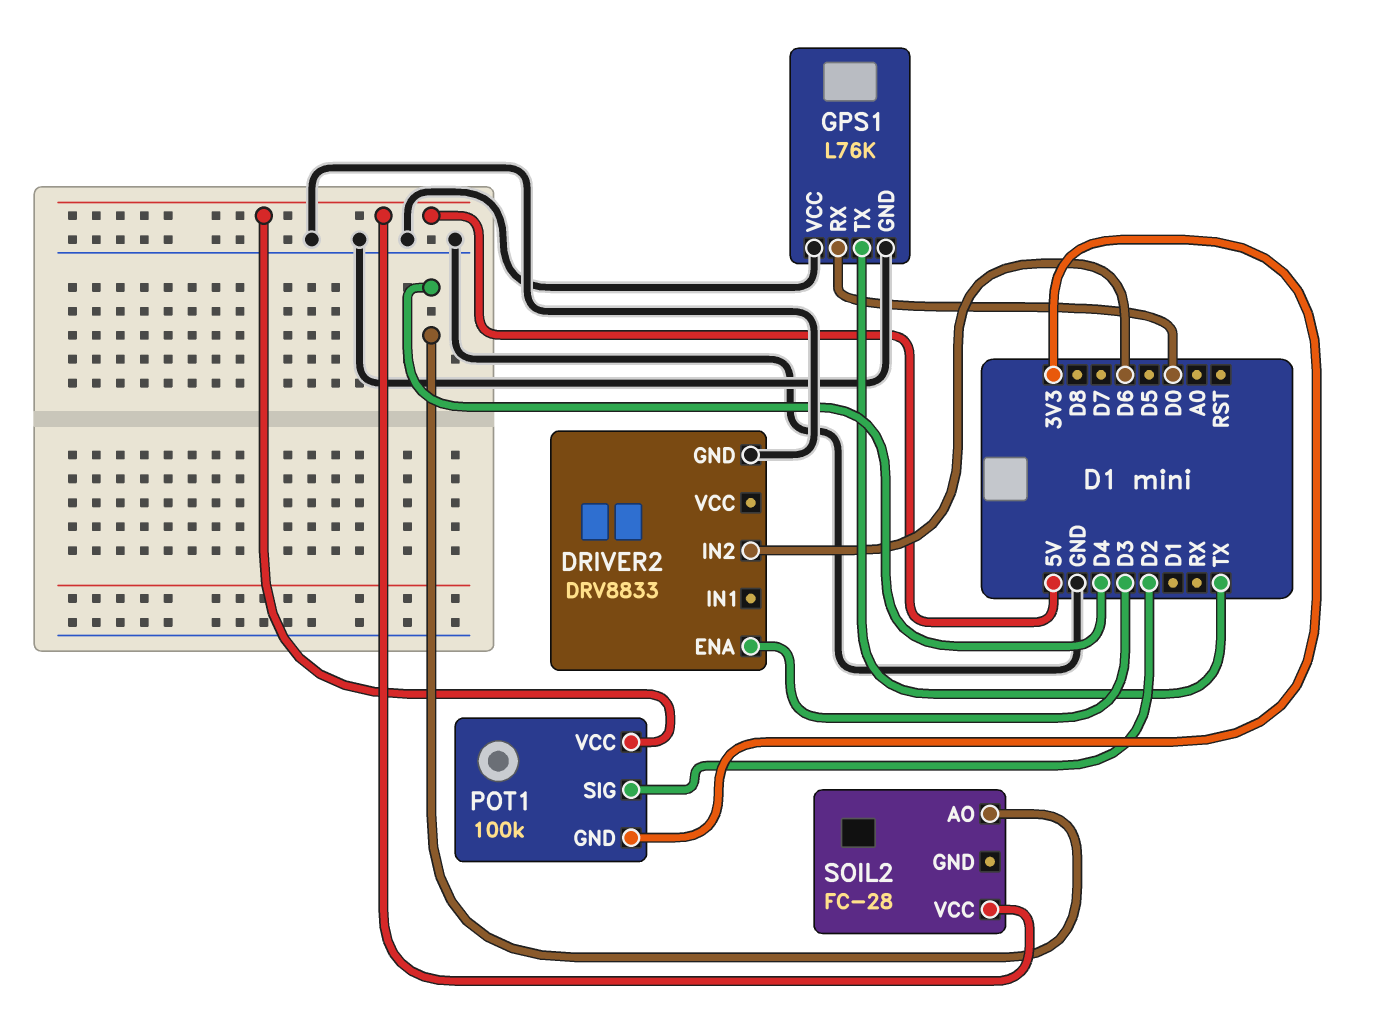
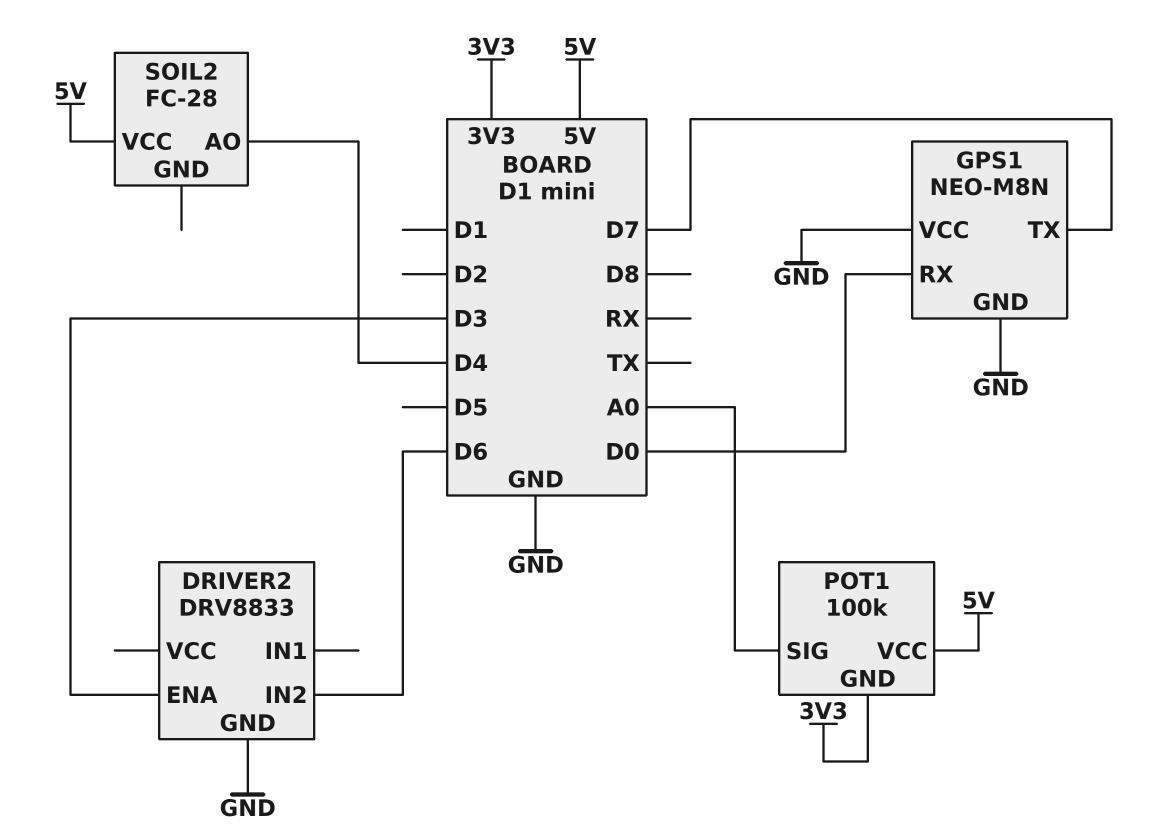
GPS1: L76K -> NEO-M8N
GPS1 pin TX: TX -> D7
POT1 pin SIG: D2 -> A0

